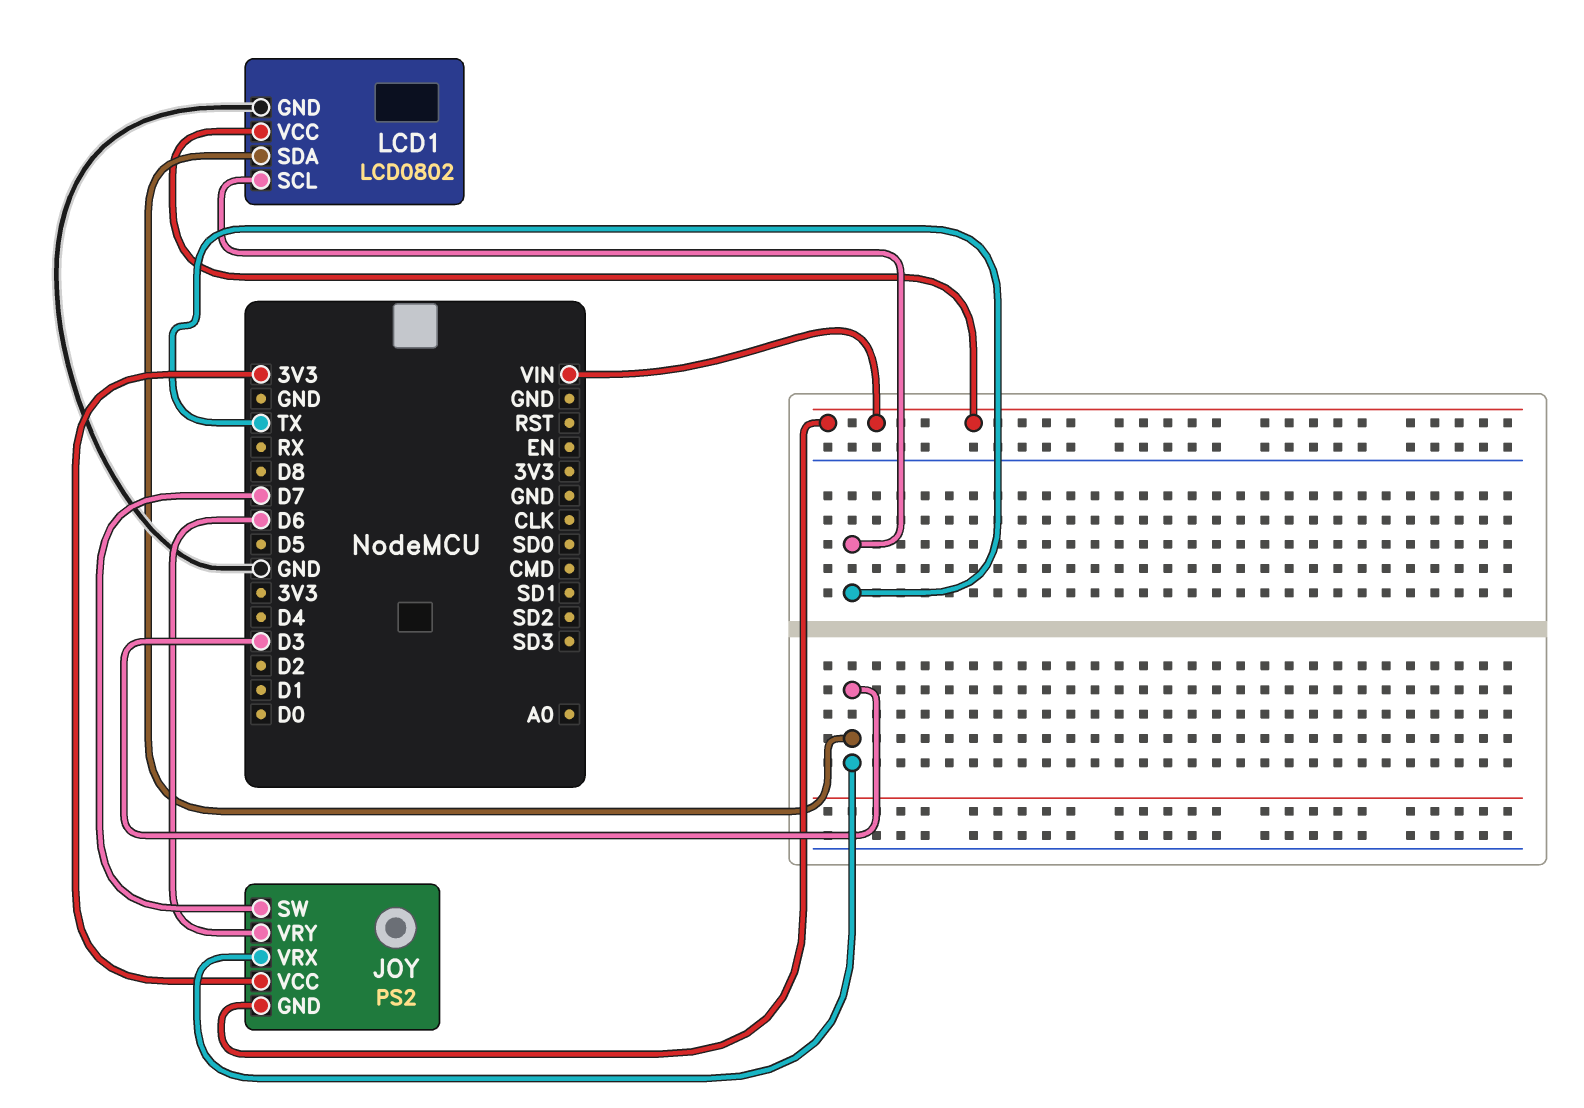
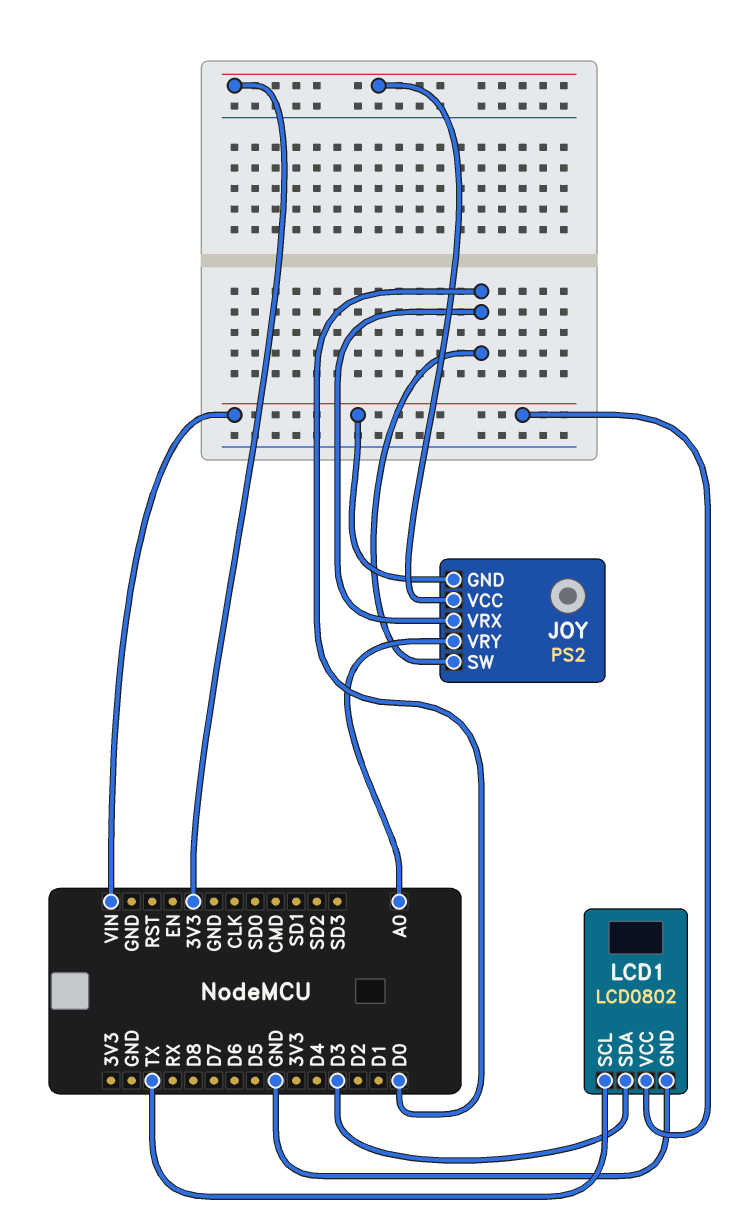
JOY pin SW: D7 -> D0
JOY pin VRX: D3 -> D0
JOY pin VRY: D6 -> A0

